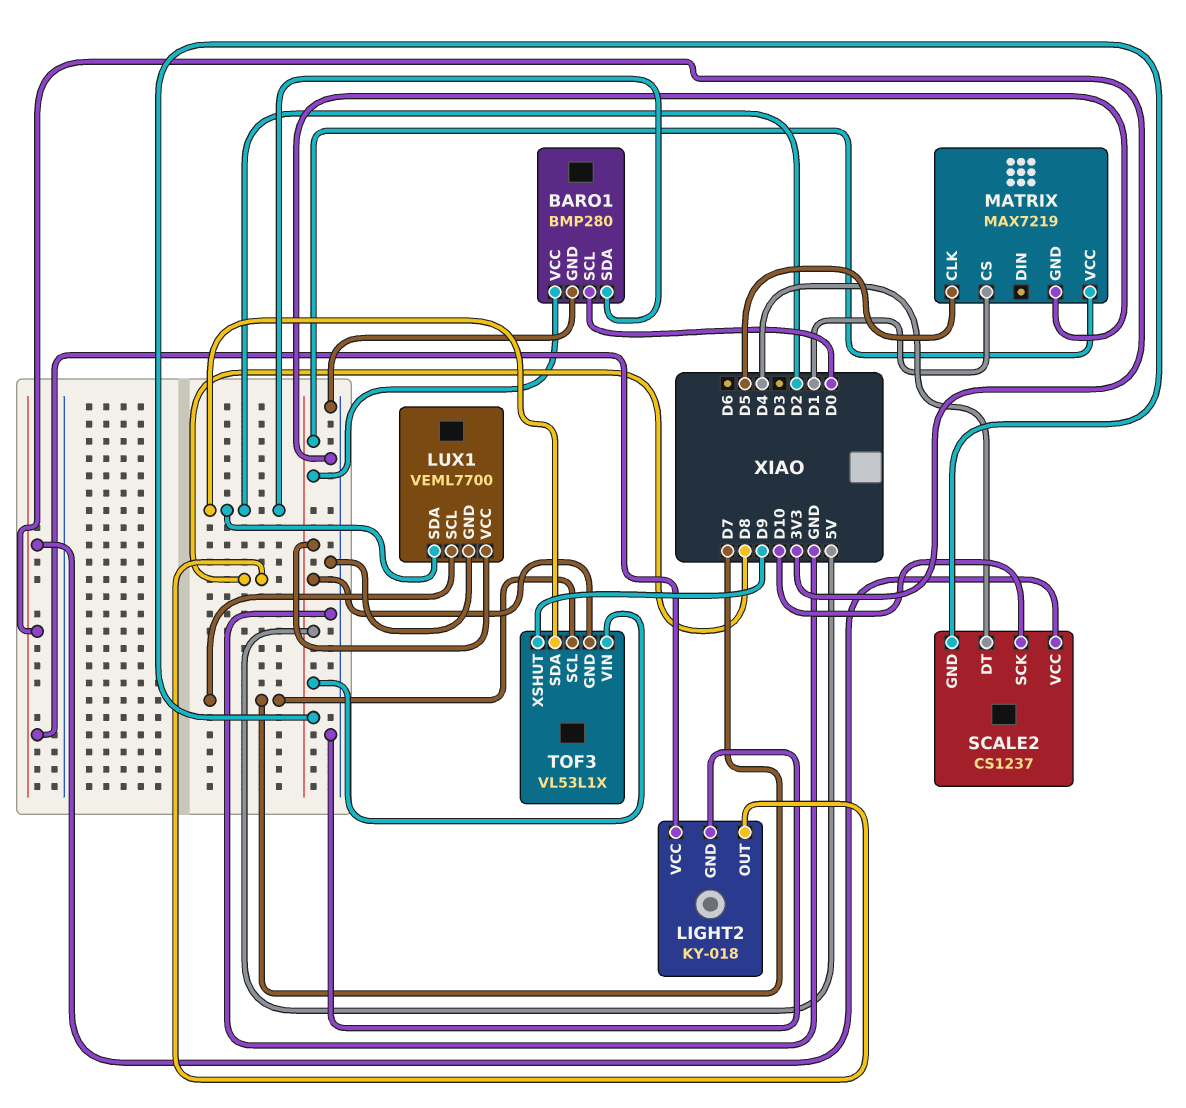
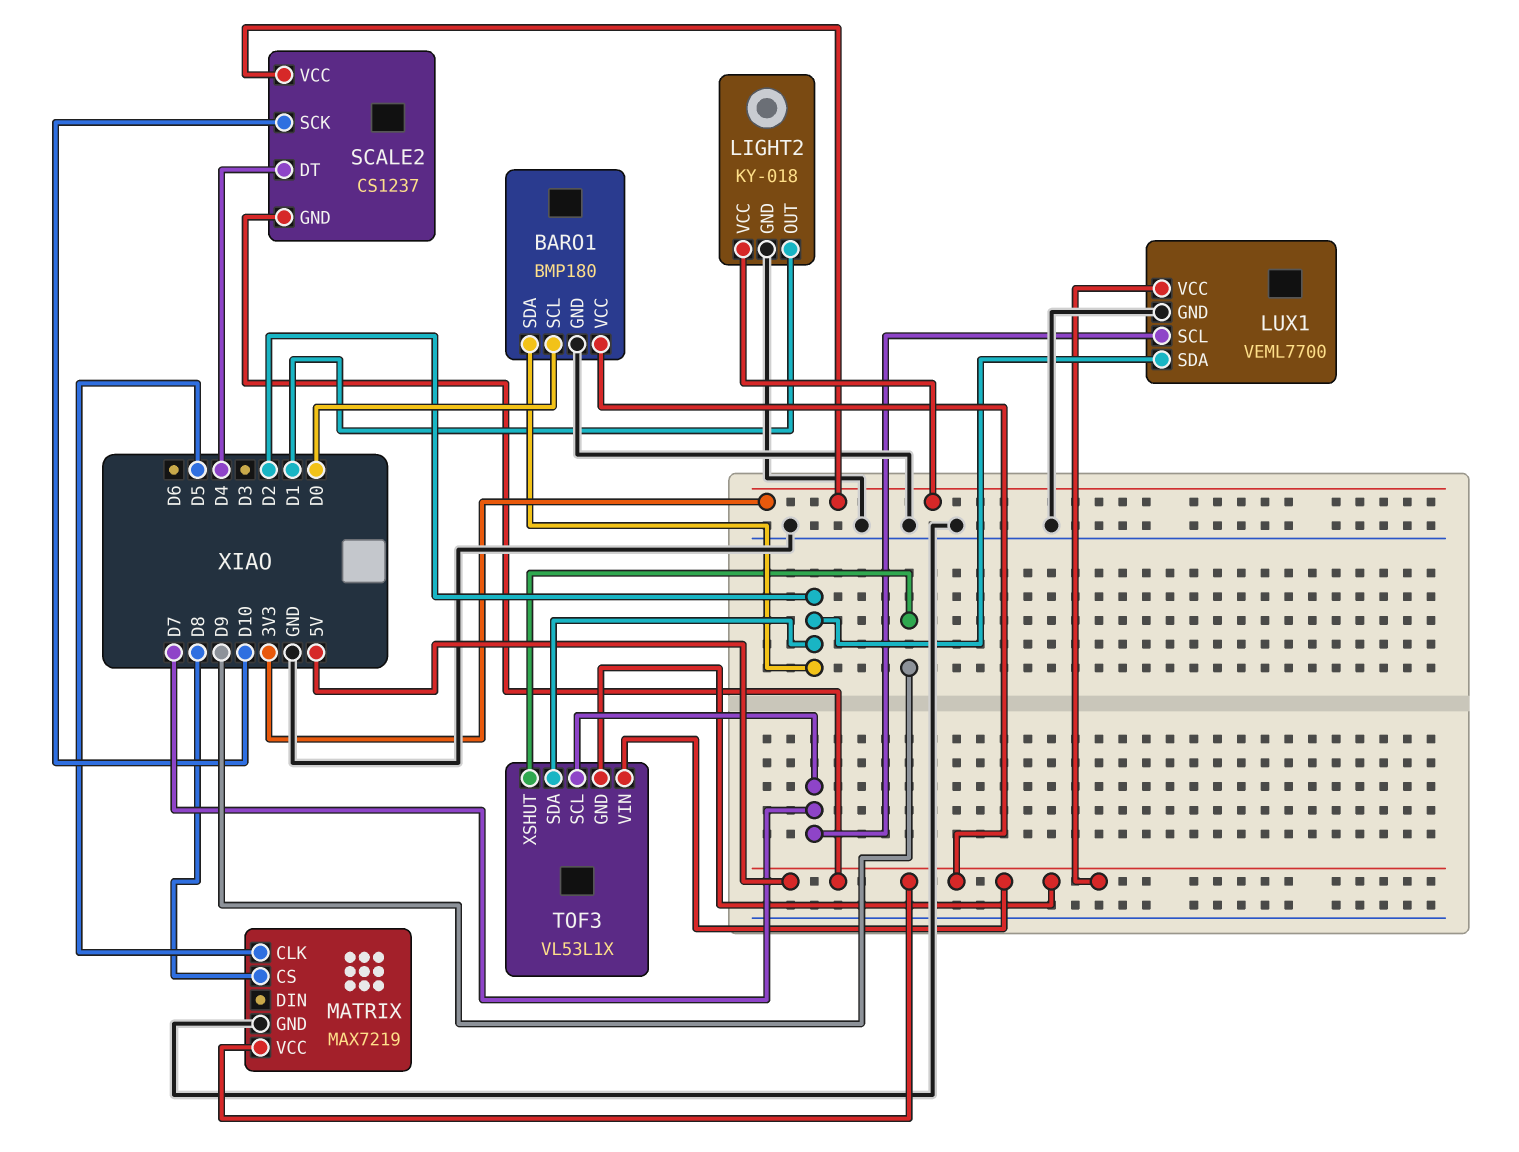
BARO1: BMP280 -> BMP180
LIGHT2 pin OUT: D8 -> D1
MATRIX pin CS: D1 -> D8

